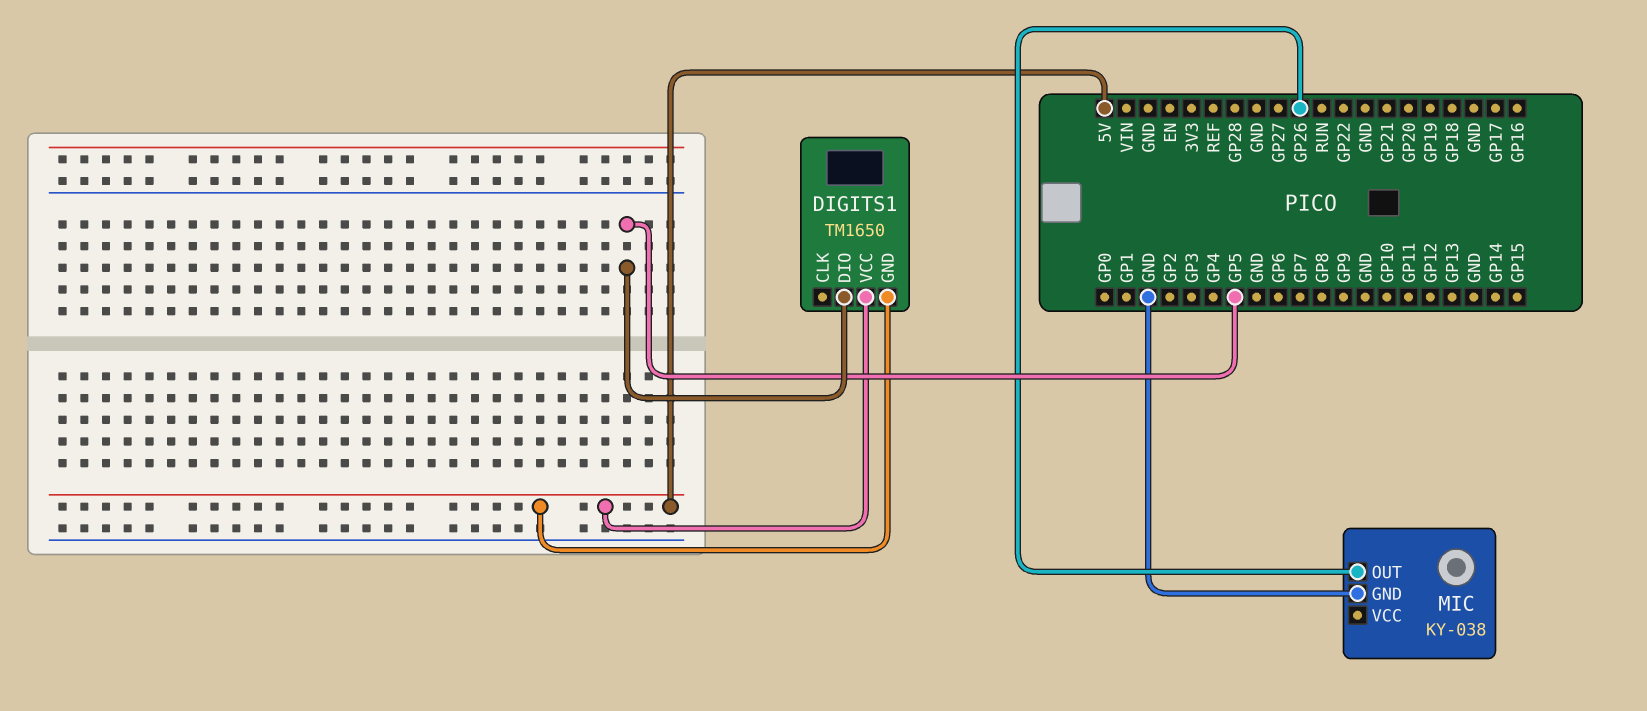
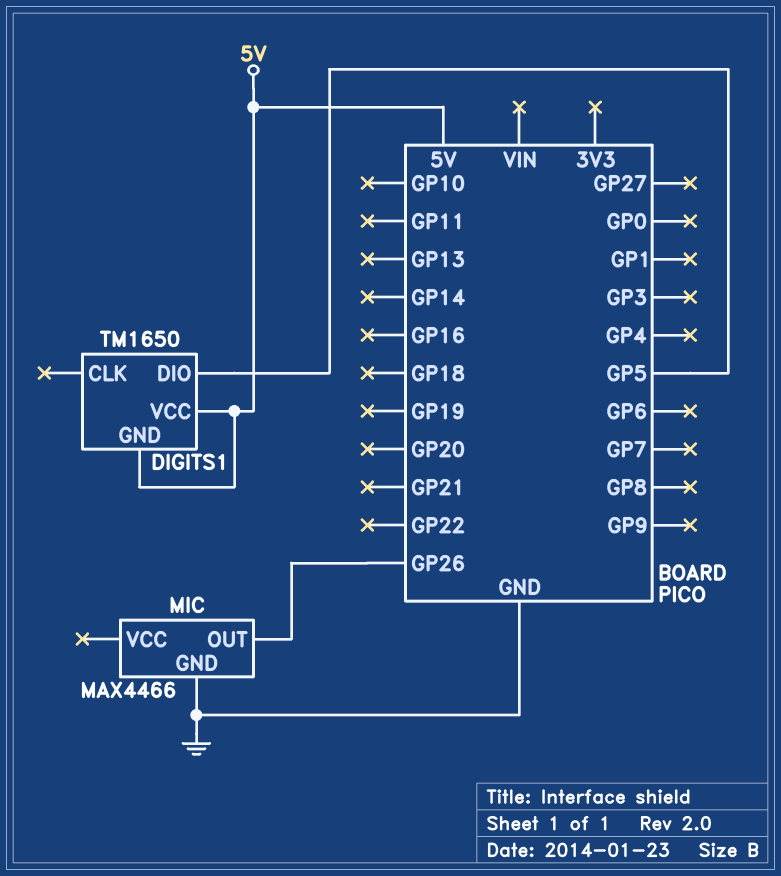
MIC: KY-038 -> MAX4466

